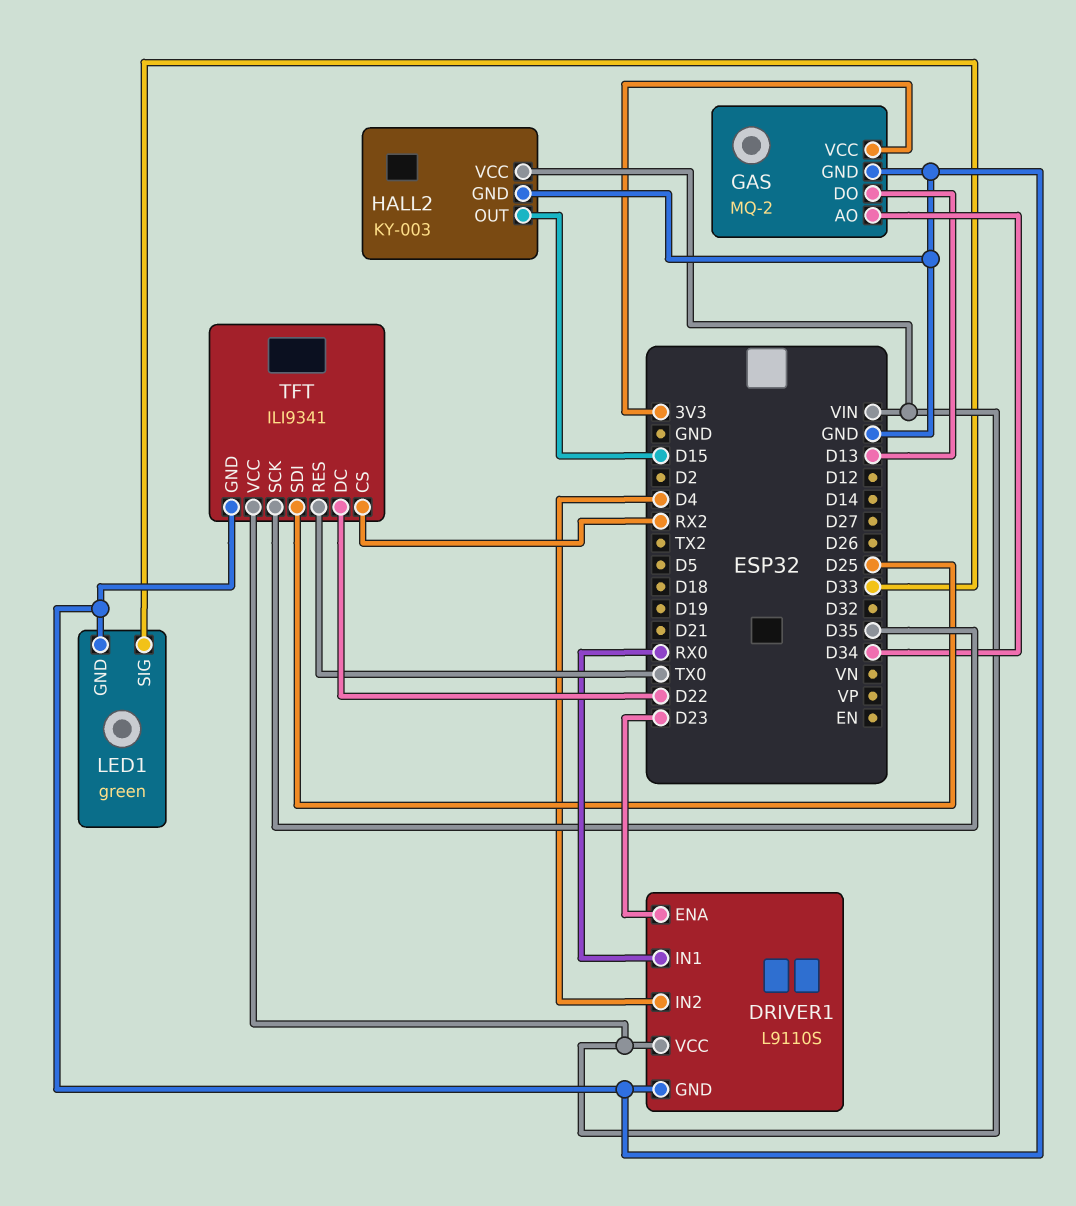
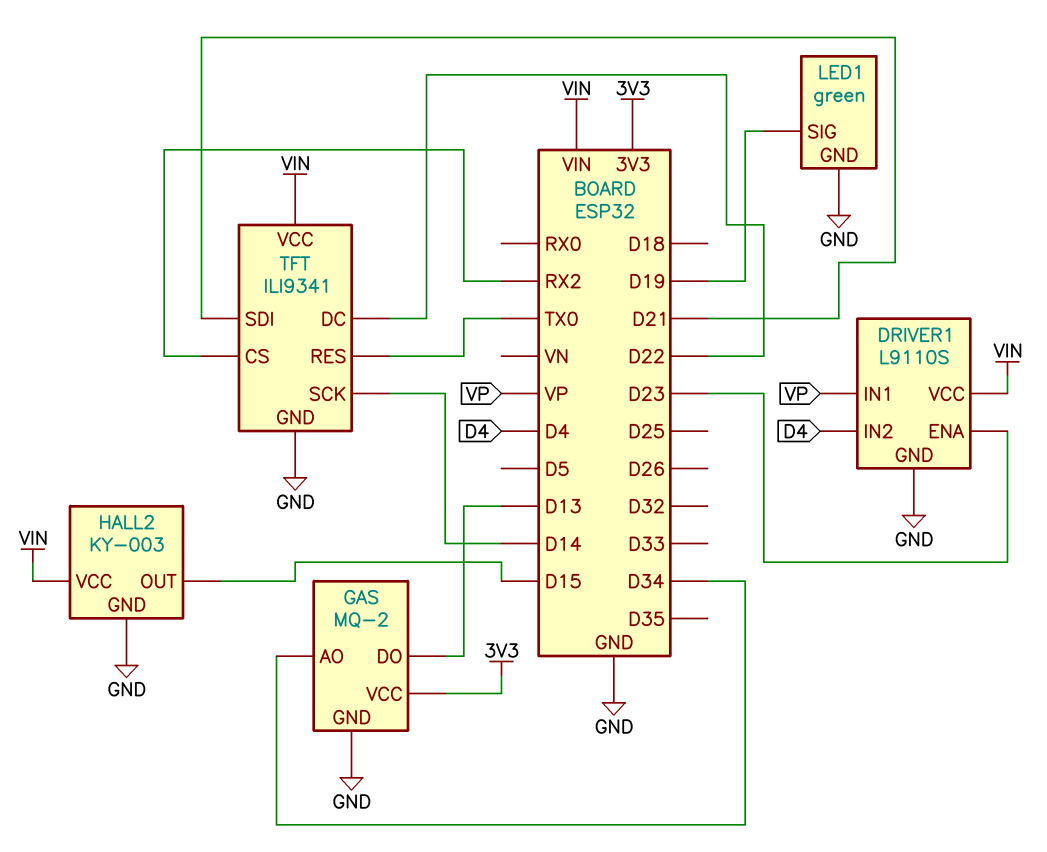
DRIVER1 pin IN1: RX0 -> VP
LED1 pin SIG: D33 -> D19
TFT pin SCK: D35 -> D14
TFT pin SDI: D25 -> D21

